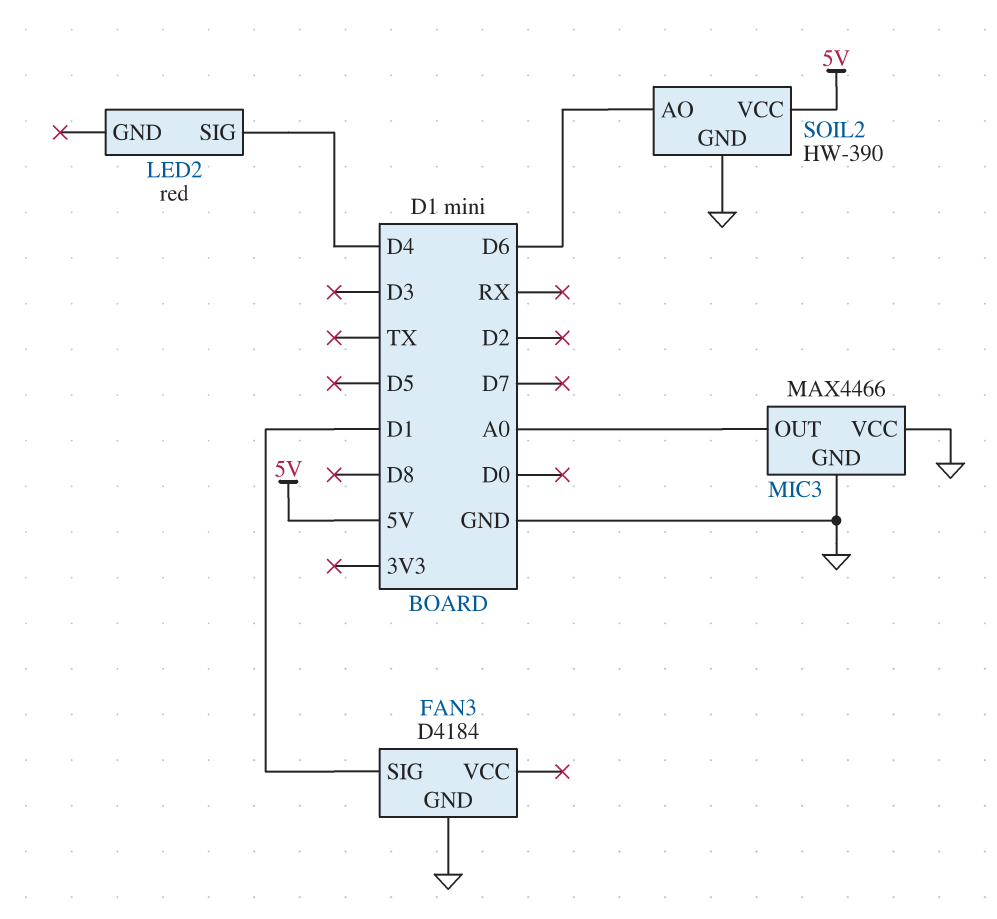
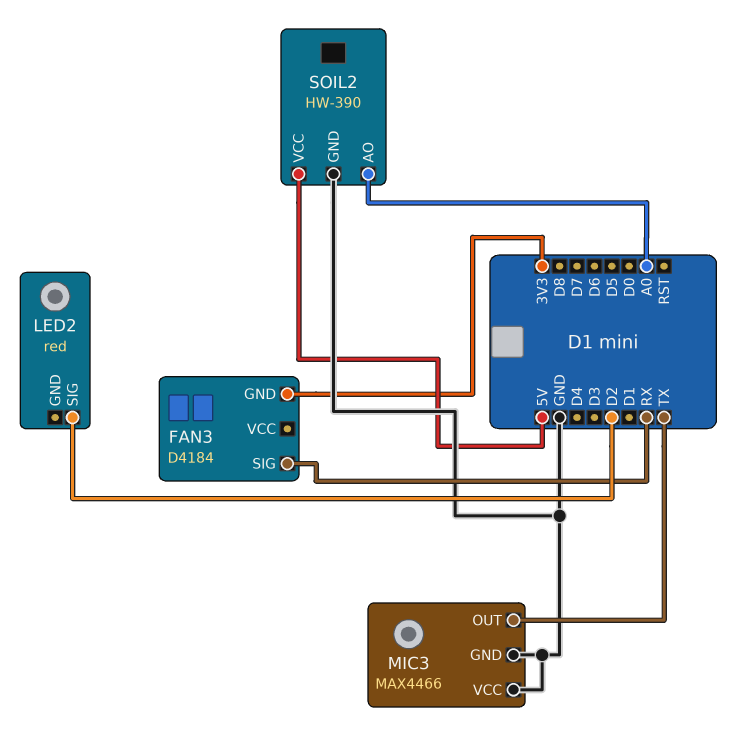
FAN3 pin GND: GND -> 3V3
FAN3 pin SIG: D1 -> RX
LED2 pin SIG: D4 -> D2
MIC3 pin OUT: A0 -> TX
SOIL2 pin AO: D6 -> A0

